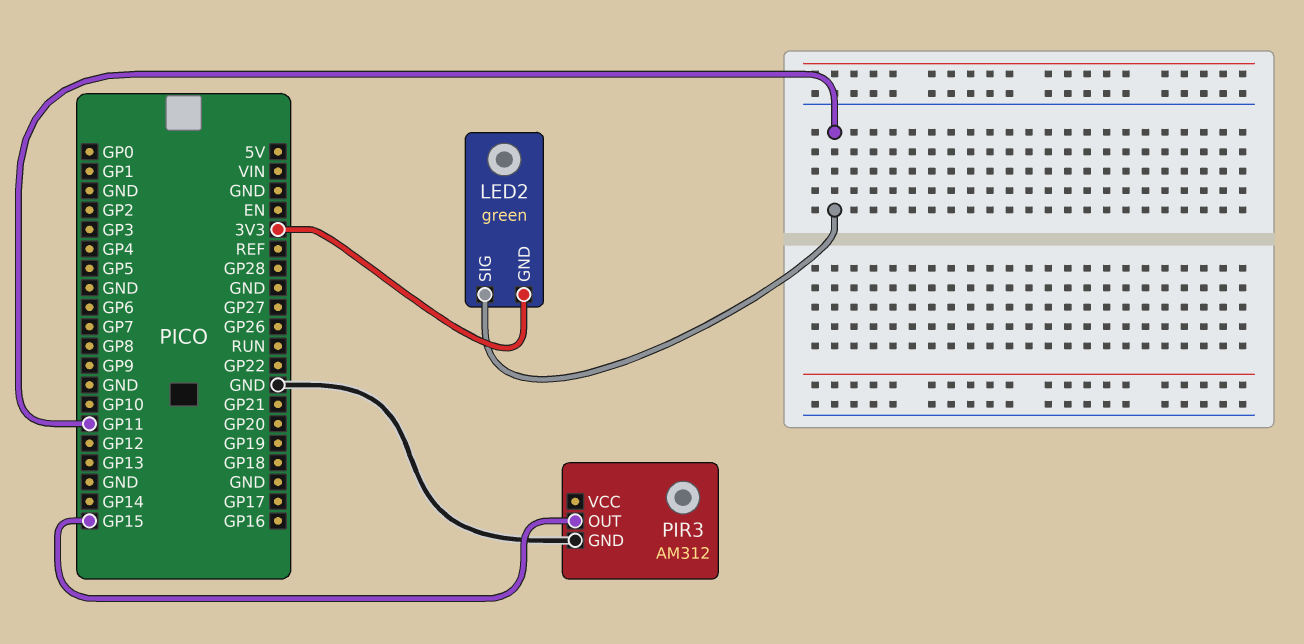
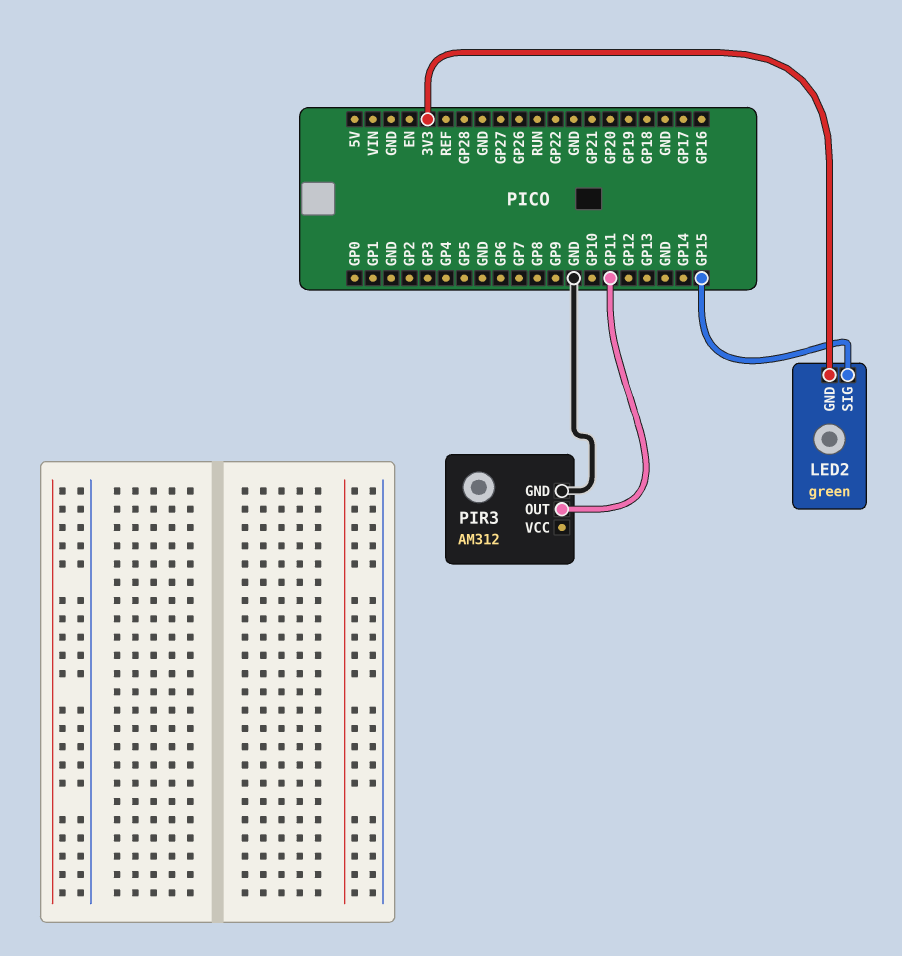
LED2 pin SIG: GP11 -> GP15
PIR3 pin OUT: GP15 -> GP11

